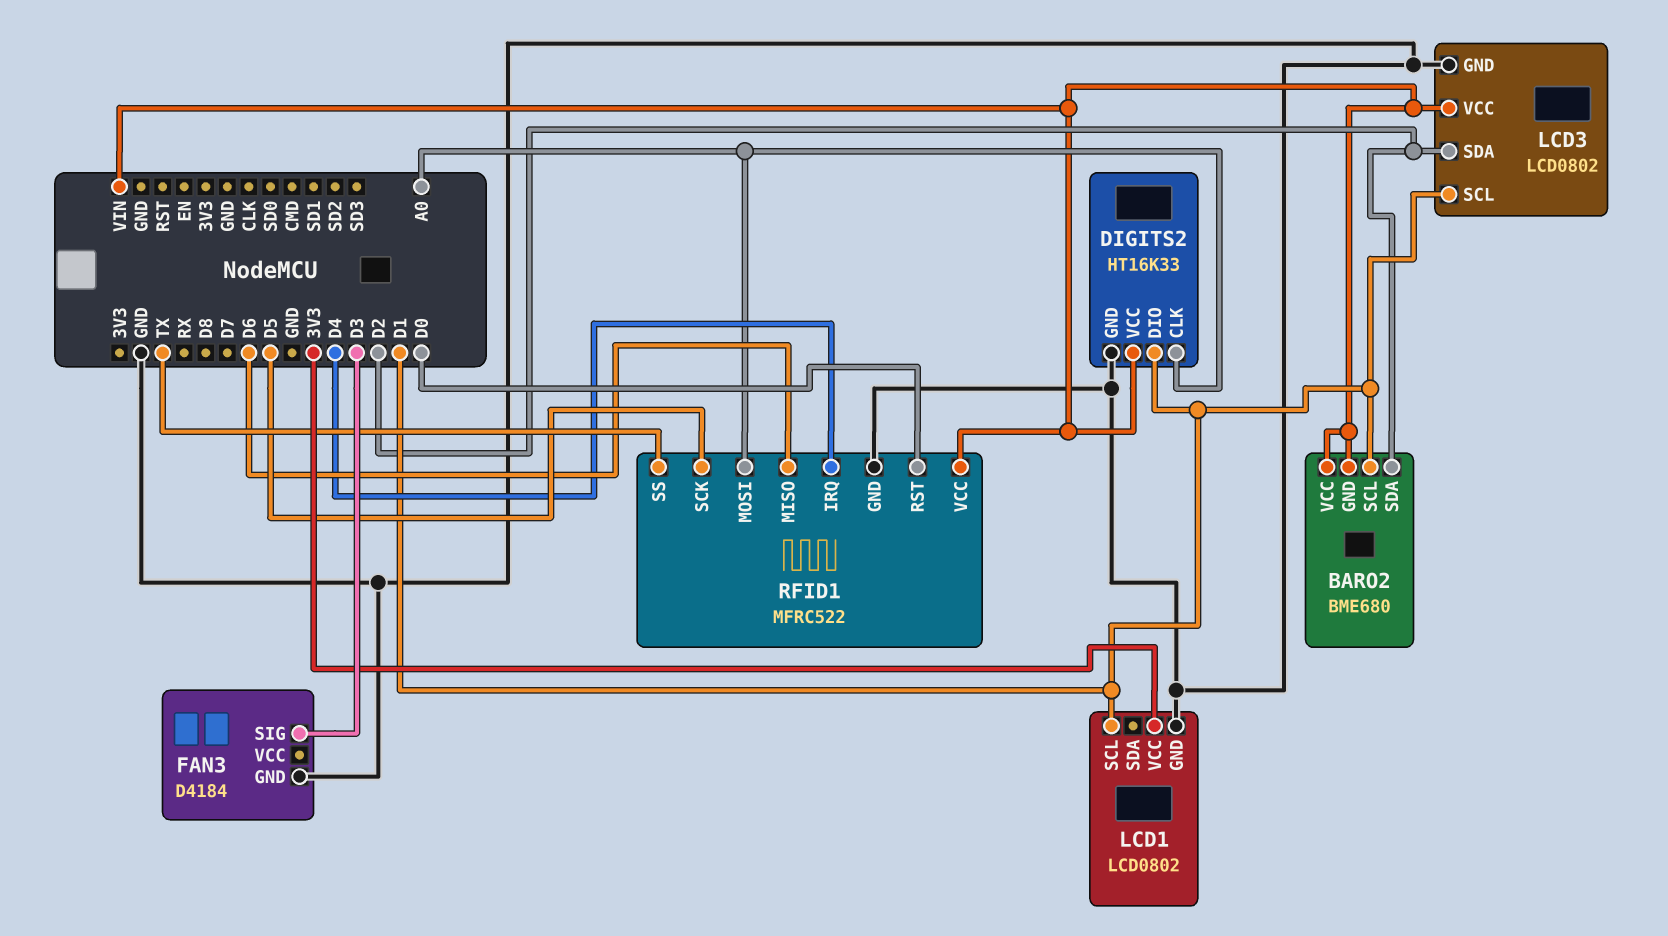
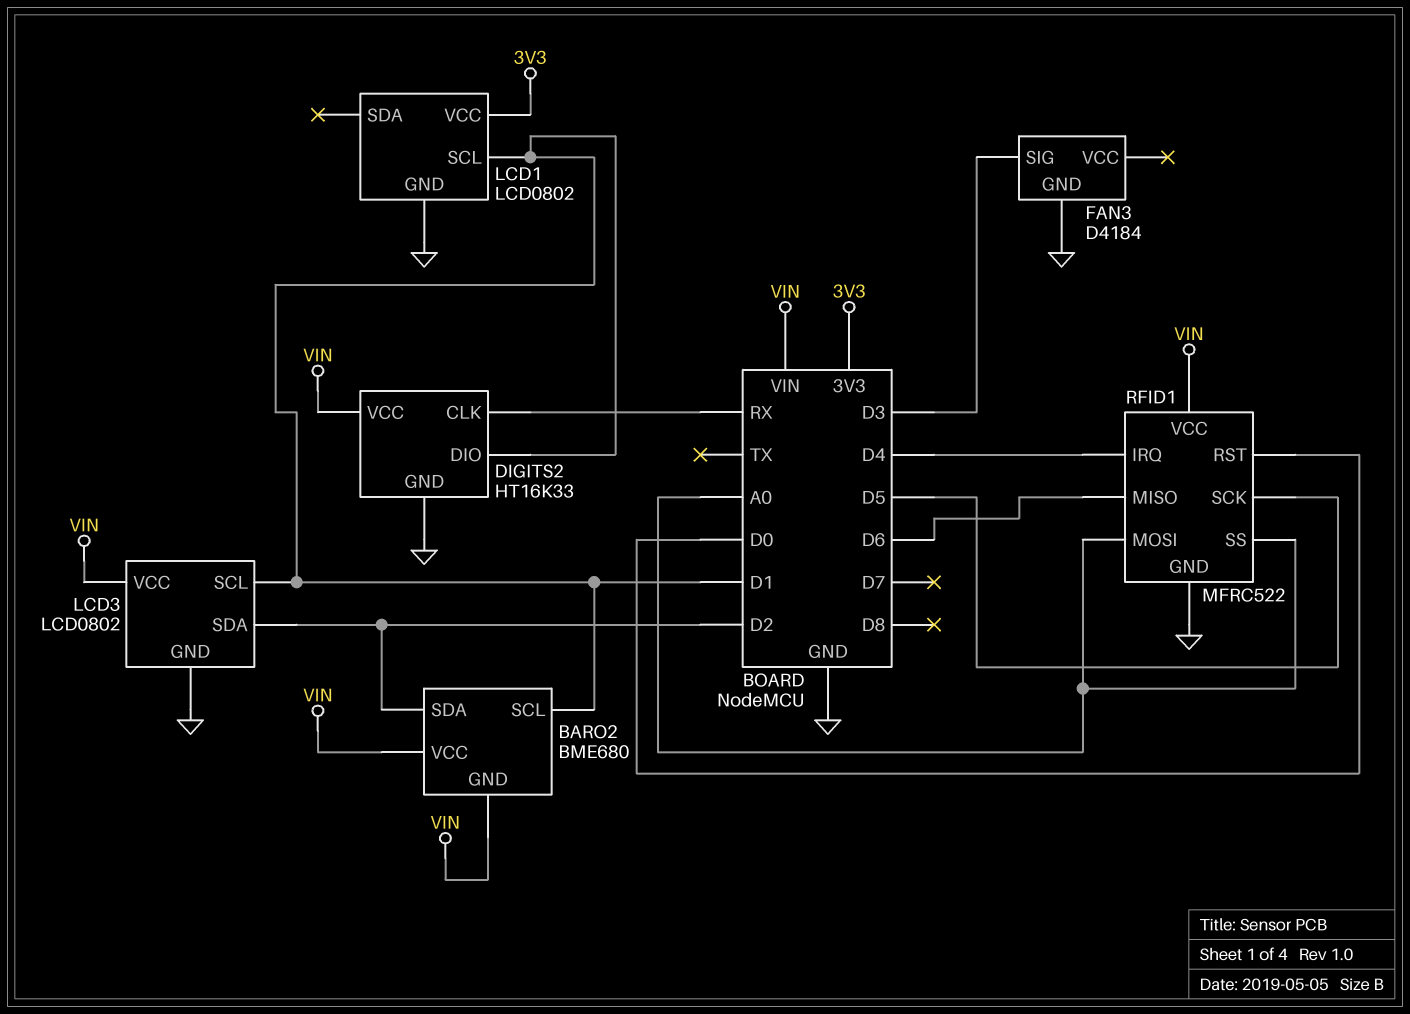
DIGITS2 pin CLK: A0 -> RX
RFID1 pin SS: TX -> A0

